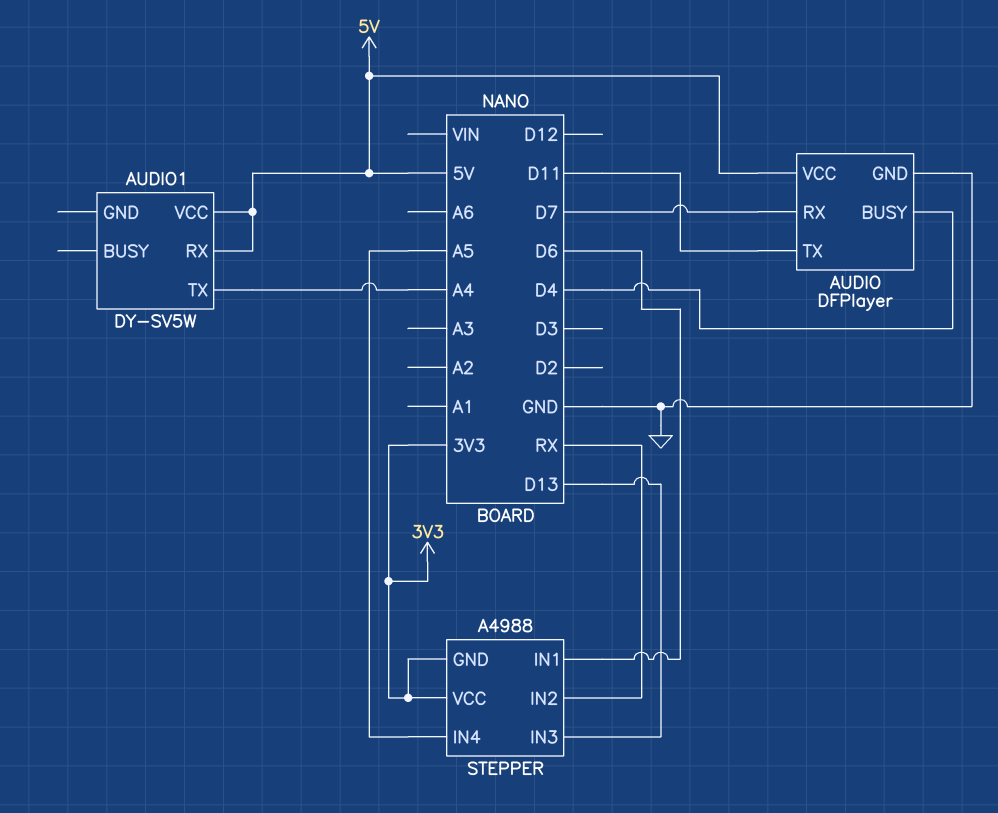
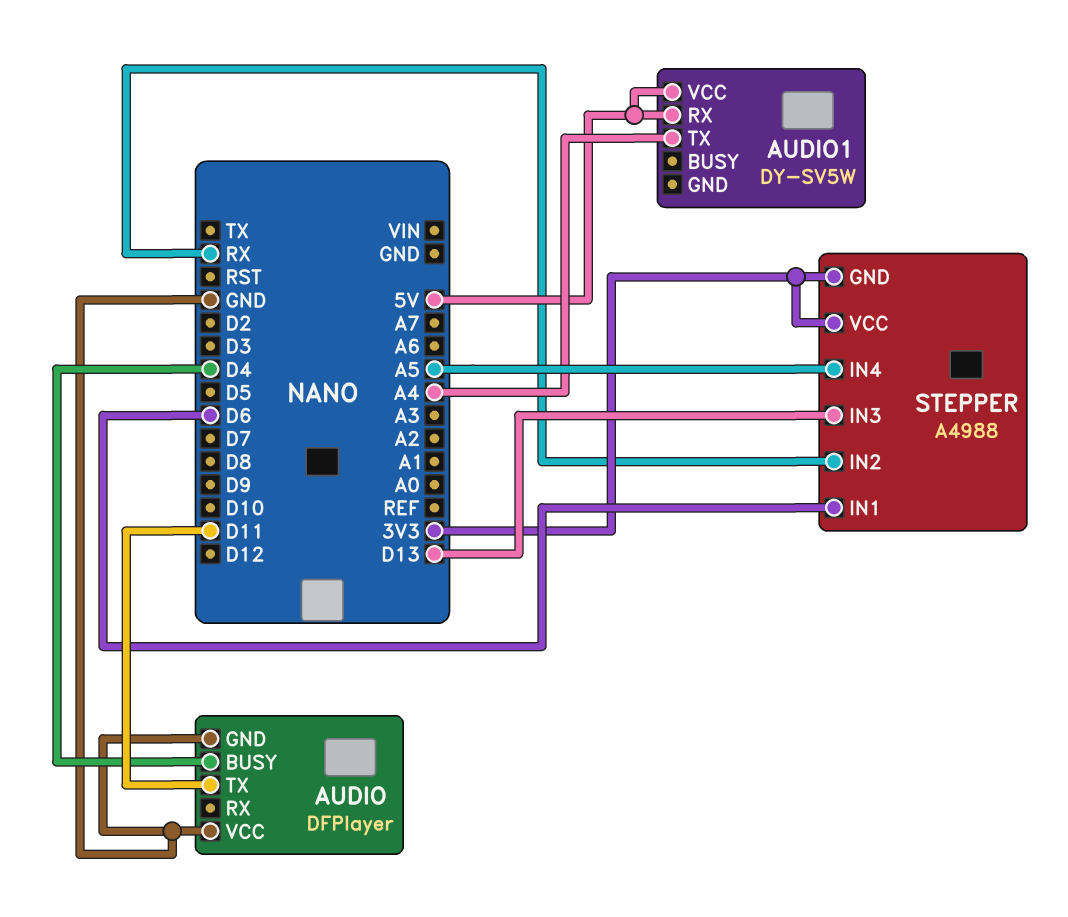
AUDIO pin RX: D7 -> none
AUDIO pin VCC: 5V -> GND

